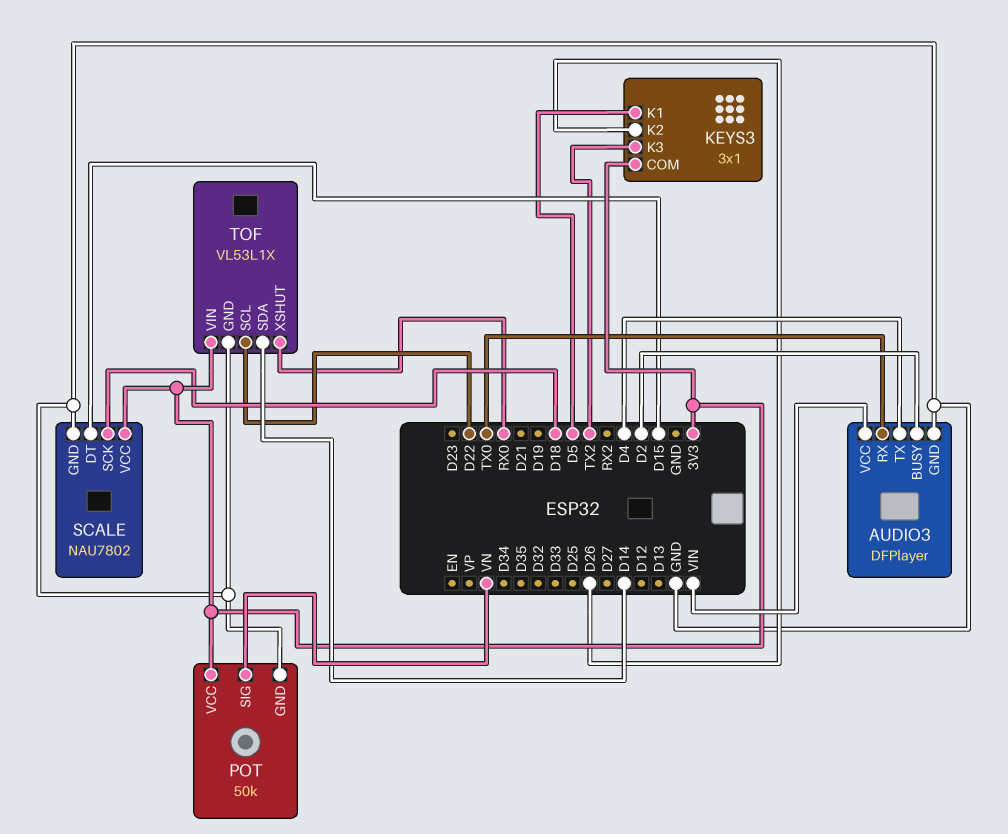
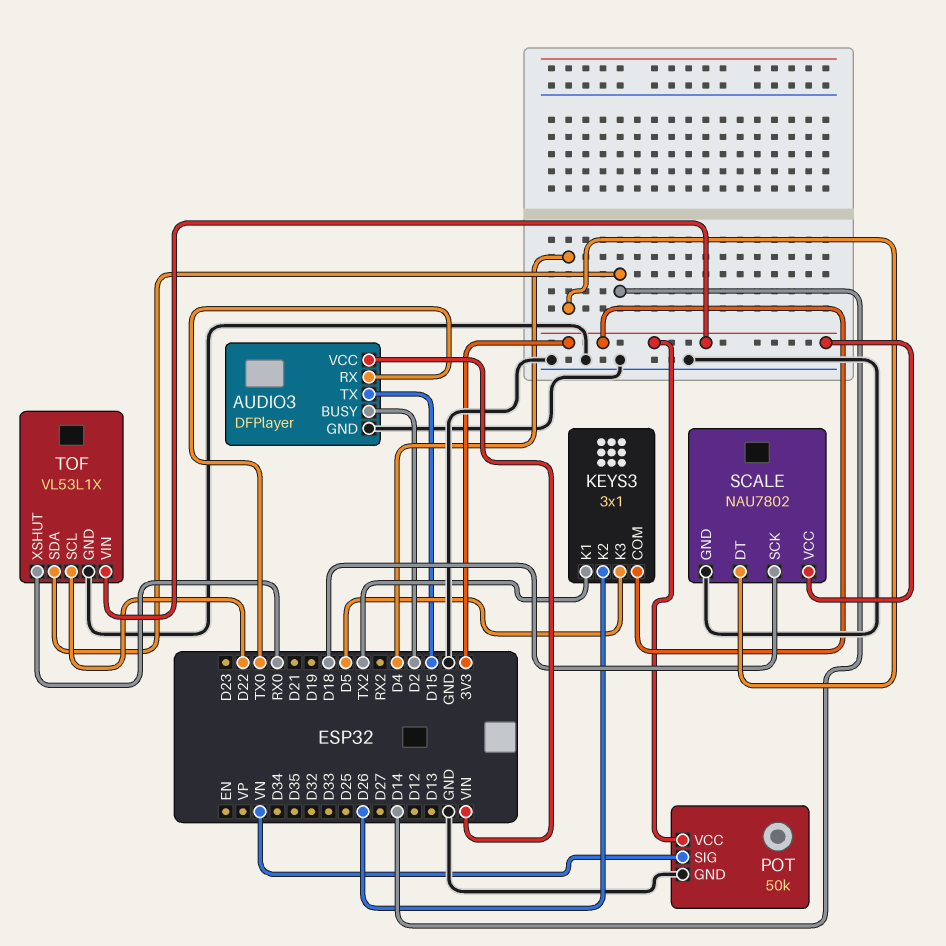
AUDIO3 pin TX: D4 -> D15
KEYS3 pin K1: D5 -> TX2
KEYS3 pin K3: TX2 -> D5
SCALE pin DT: D15 -> D4

